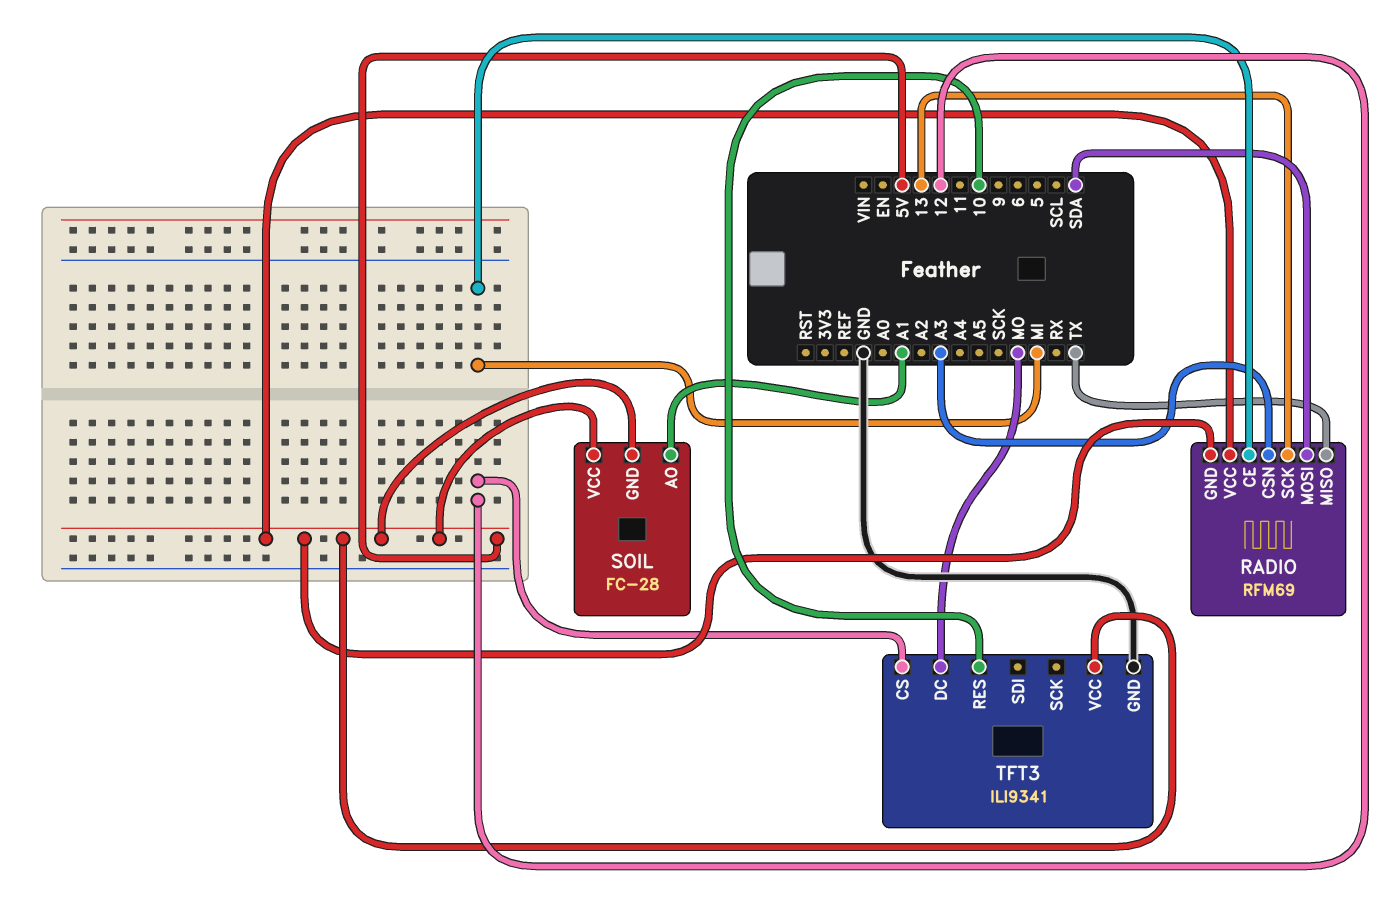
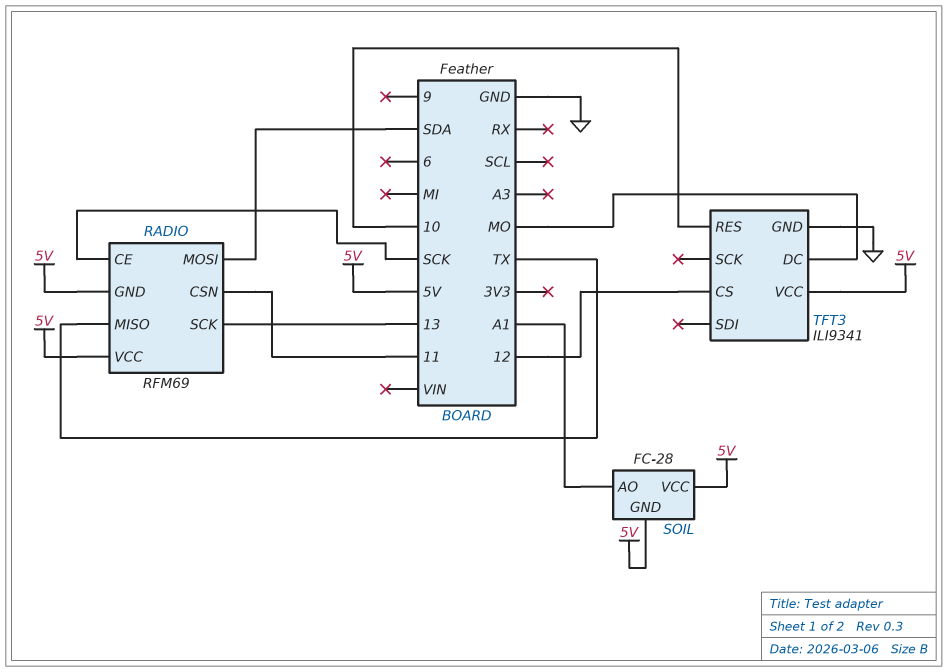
RADIO pin CE: MI -> SCK
RADIO pin CSN: A3 -> 11

